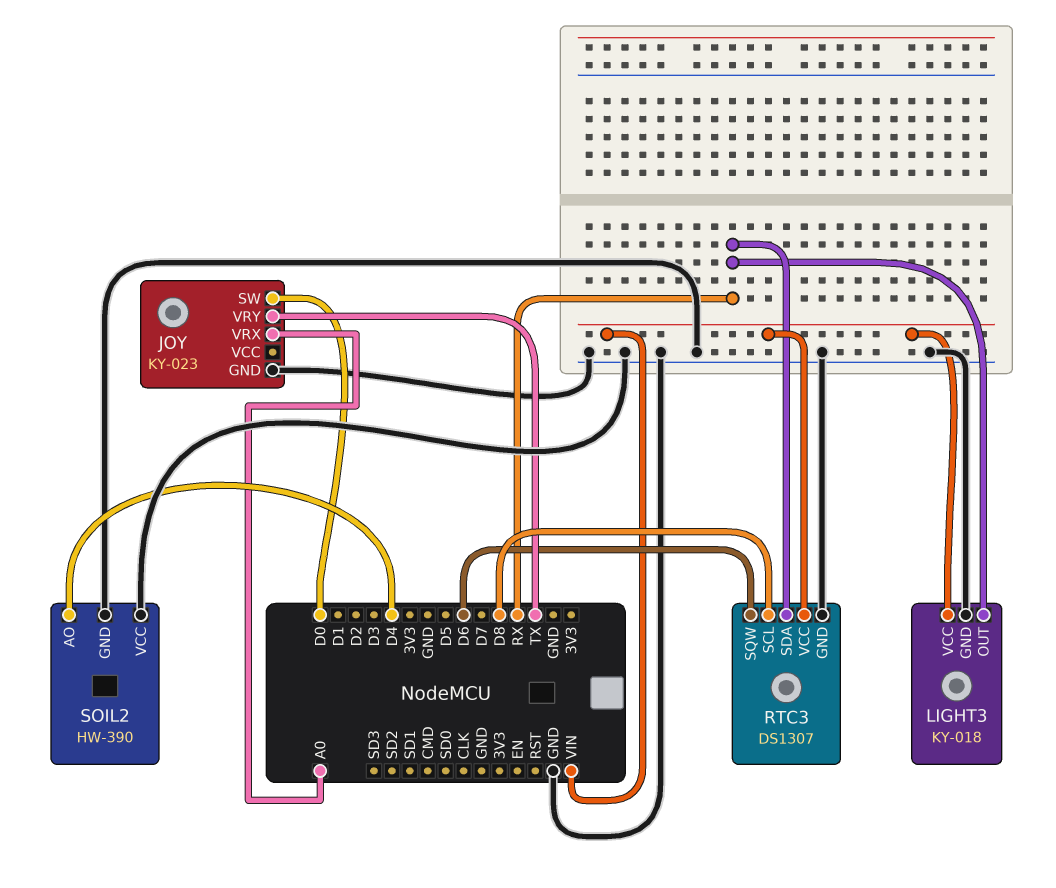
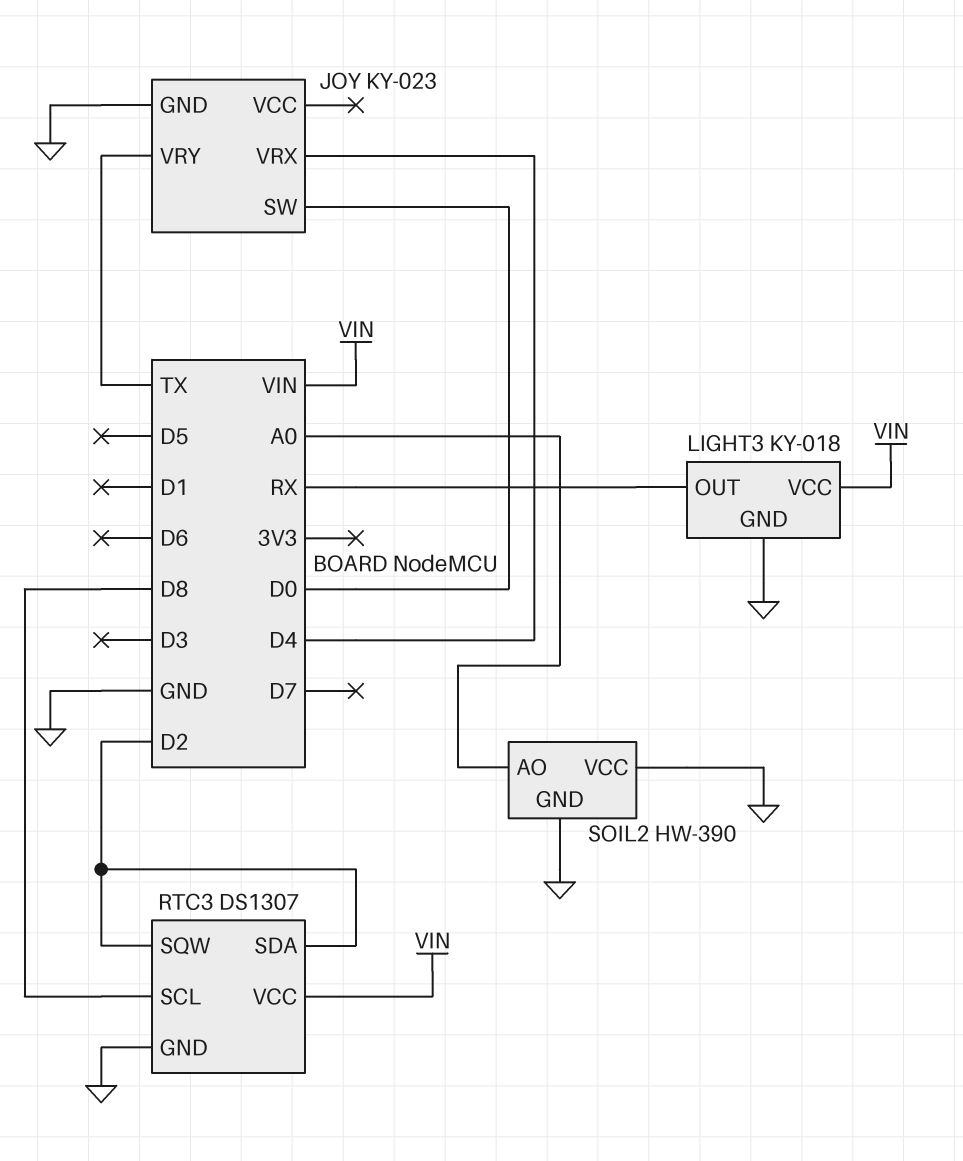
JOY pin VRX: A0 -> D4
RTC3 pin SDA: RX -> D2
RTC3 pin SQW: D6 -> D2
SOIL2 pin AO: D4 -> A0

